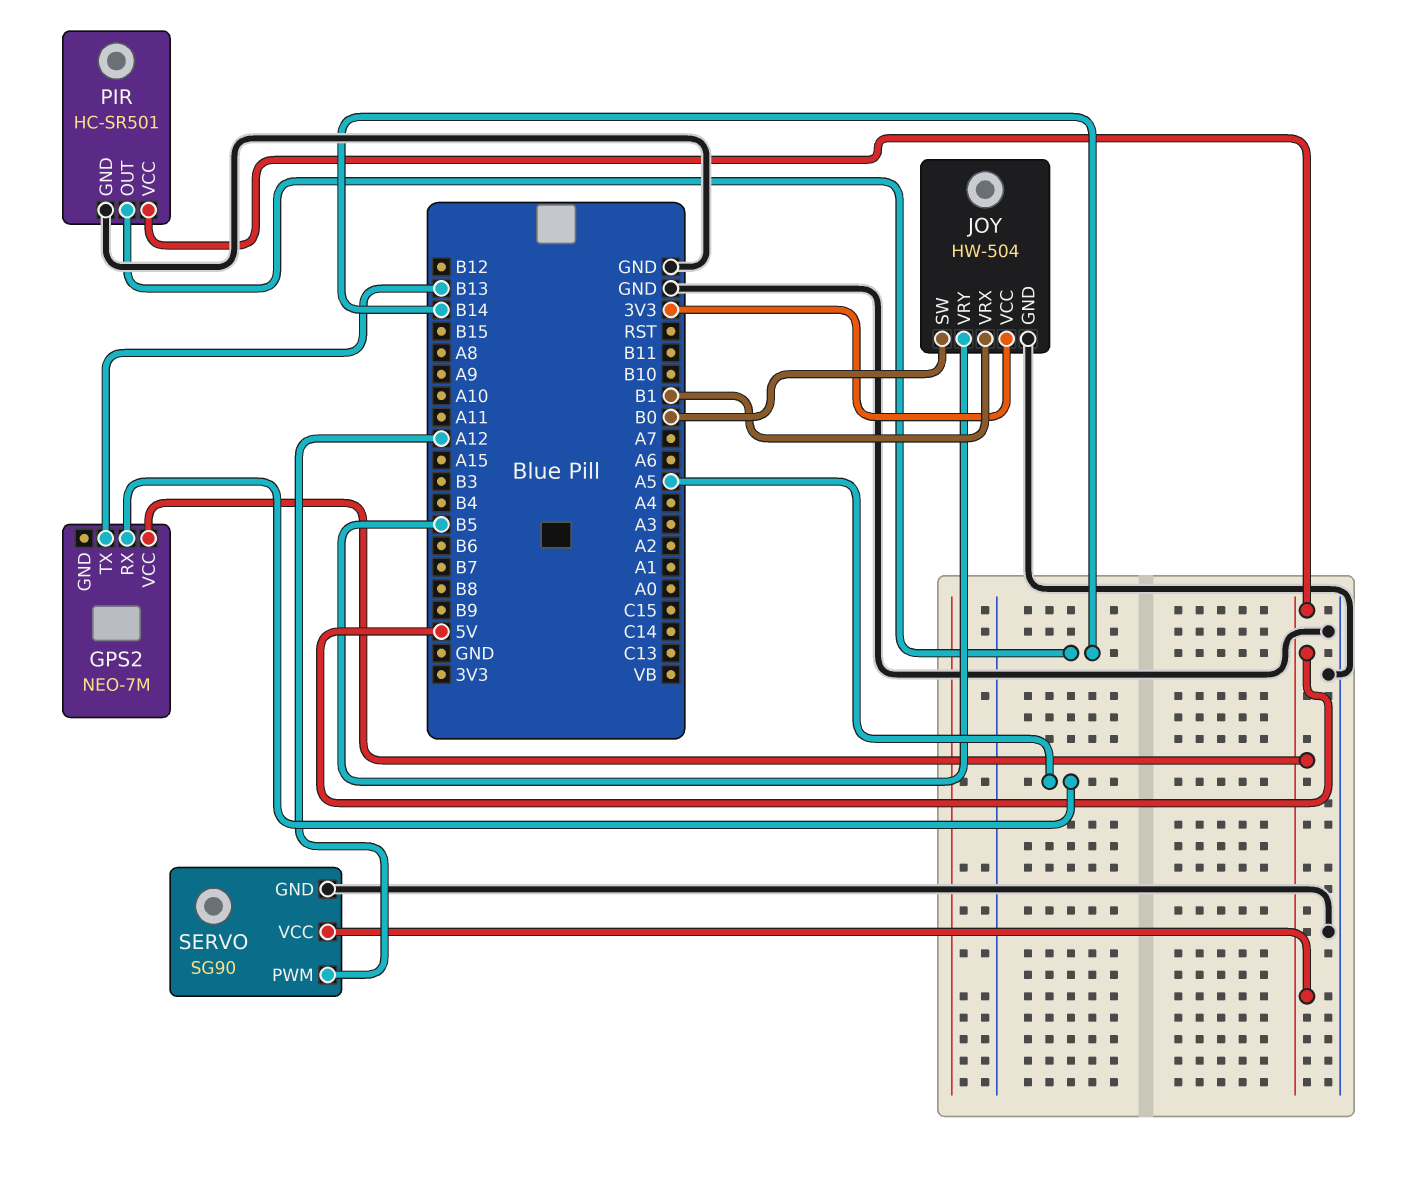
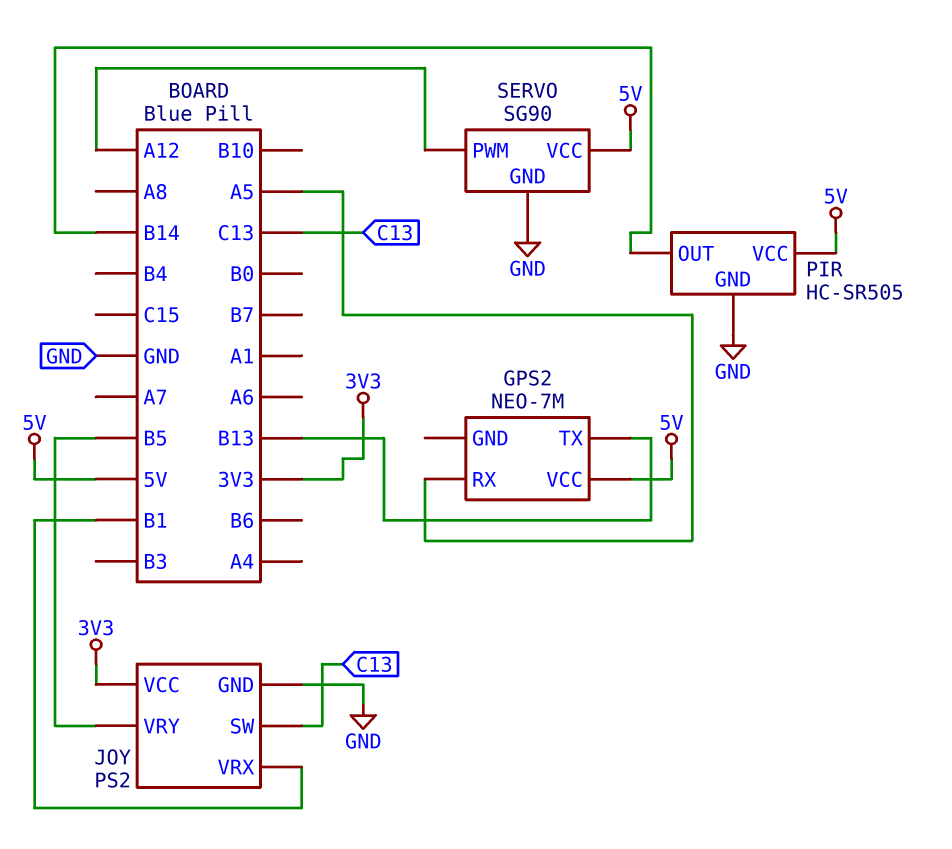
JOY: HW-504 -> PS2
JOY pin SW: B0 -> C13
PIR: HC-SR501 -> HC-SR505

